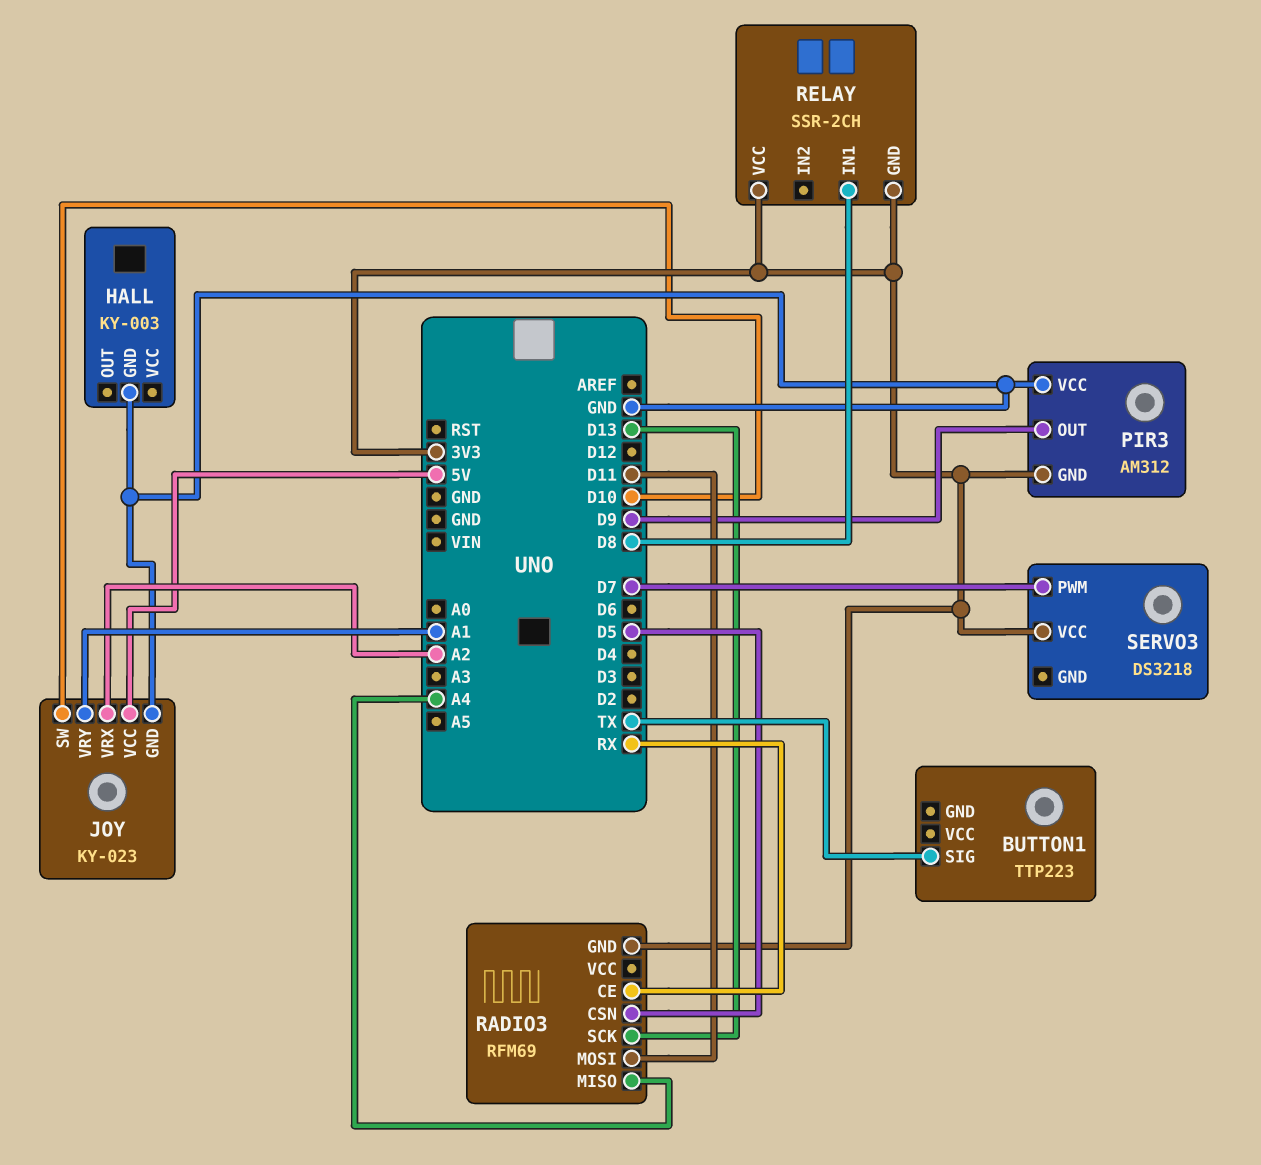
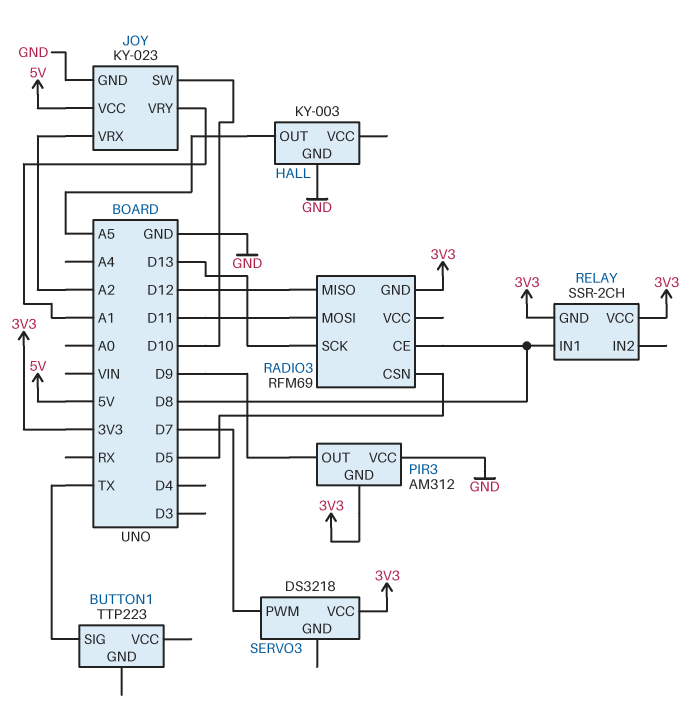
HALL pin OUT: none -> A5
RADIO3 pin CE: RX -> D8
RADIO3 pin MISO: A4 -> D12

